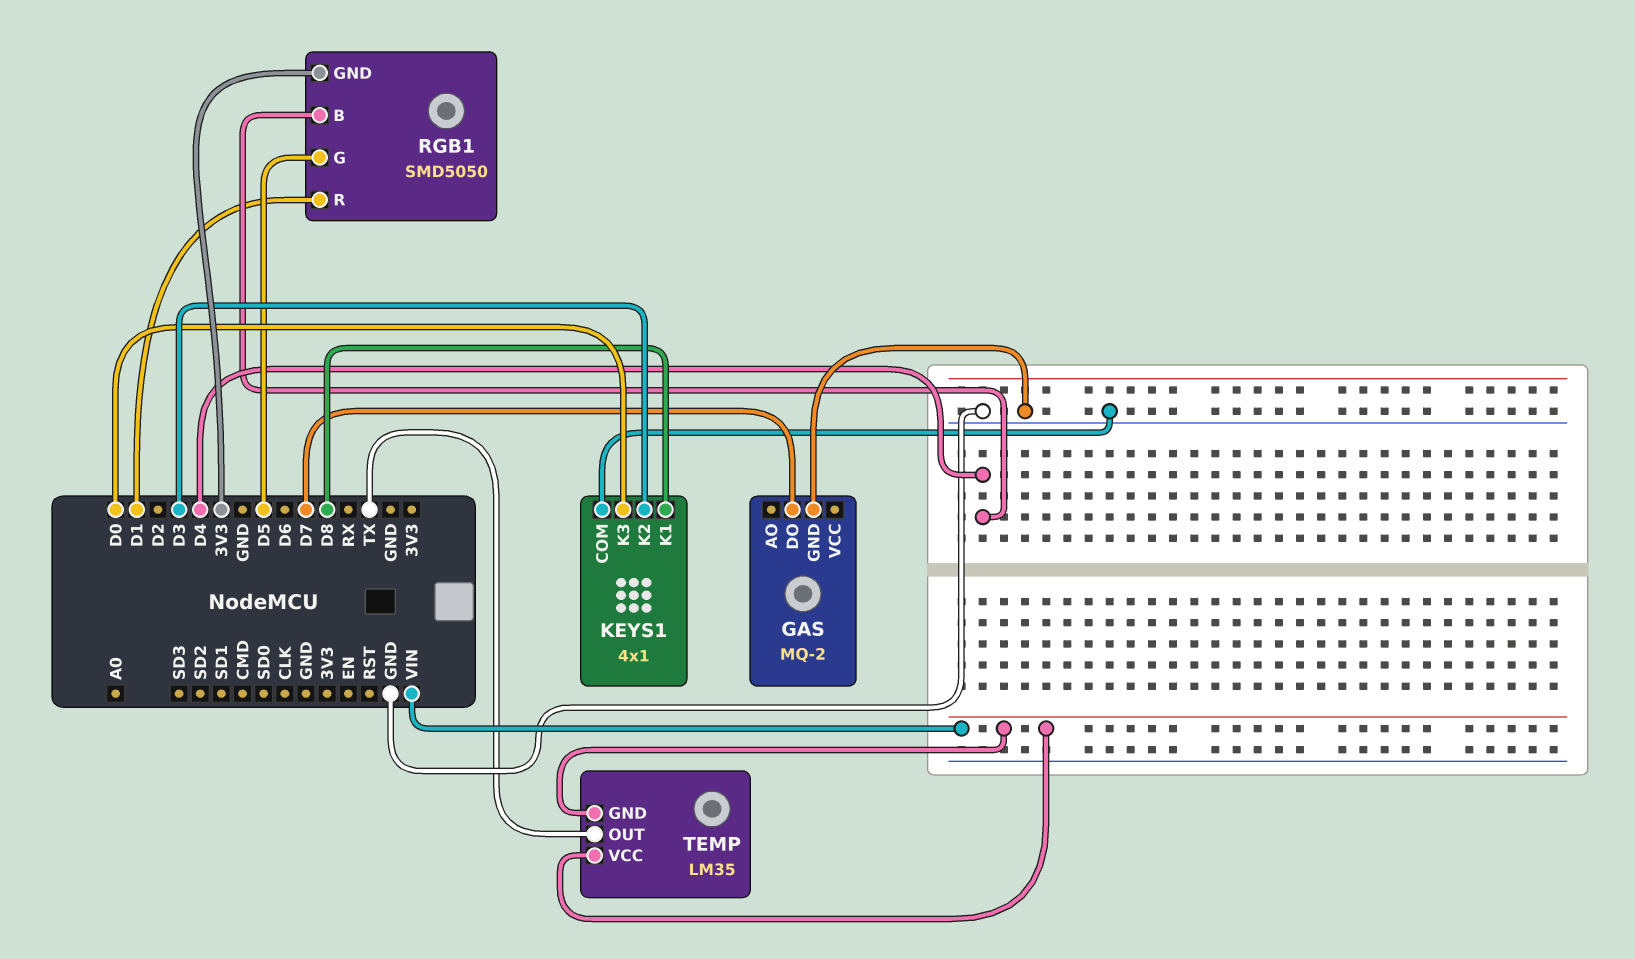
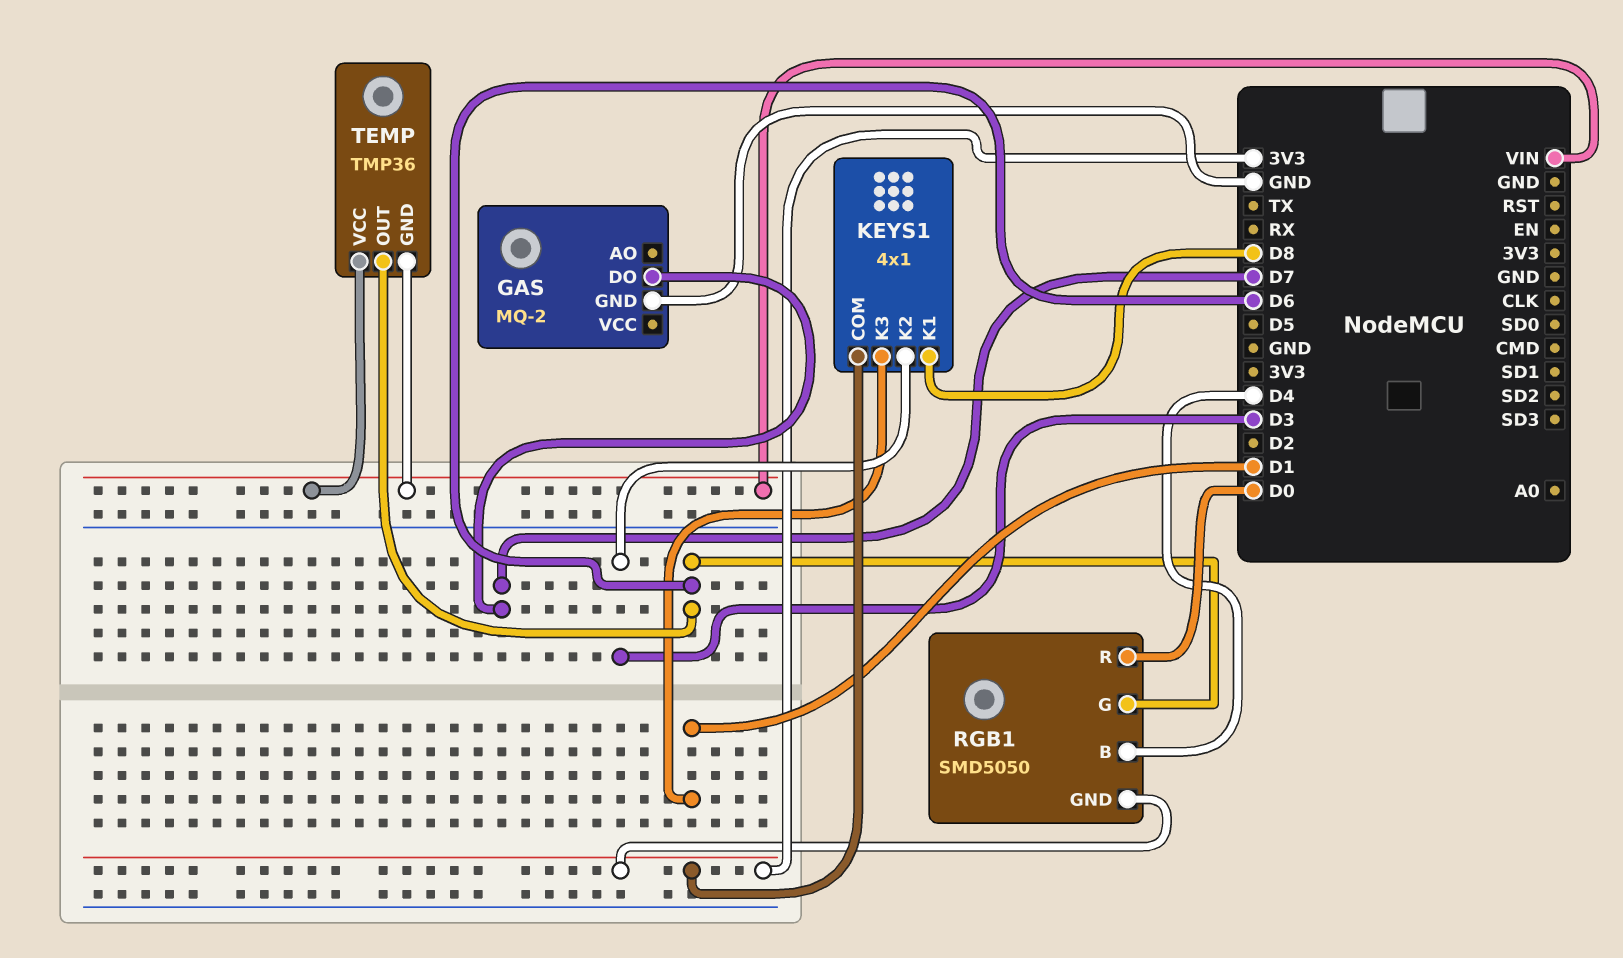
KEYS1 pin COM: GND -> 3V3
KEYS1 pin K3: D0 -> D1
RGB1 pin G: D5 -> D6
RGB1 pin R: D1 -> D0
TEMP: LM35 -> TMP36
TEMP pin OUT: TX -> D6

